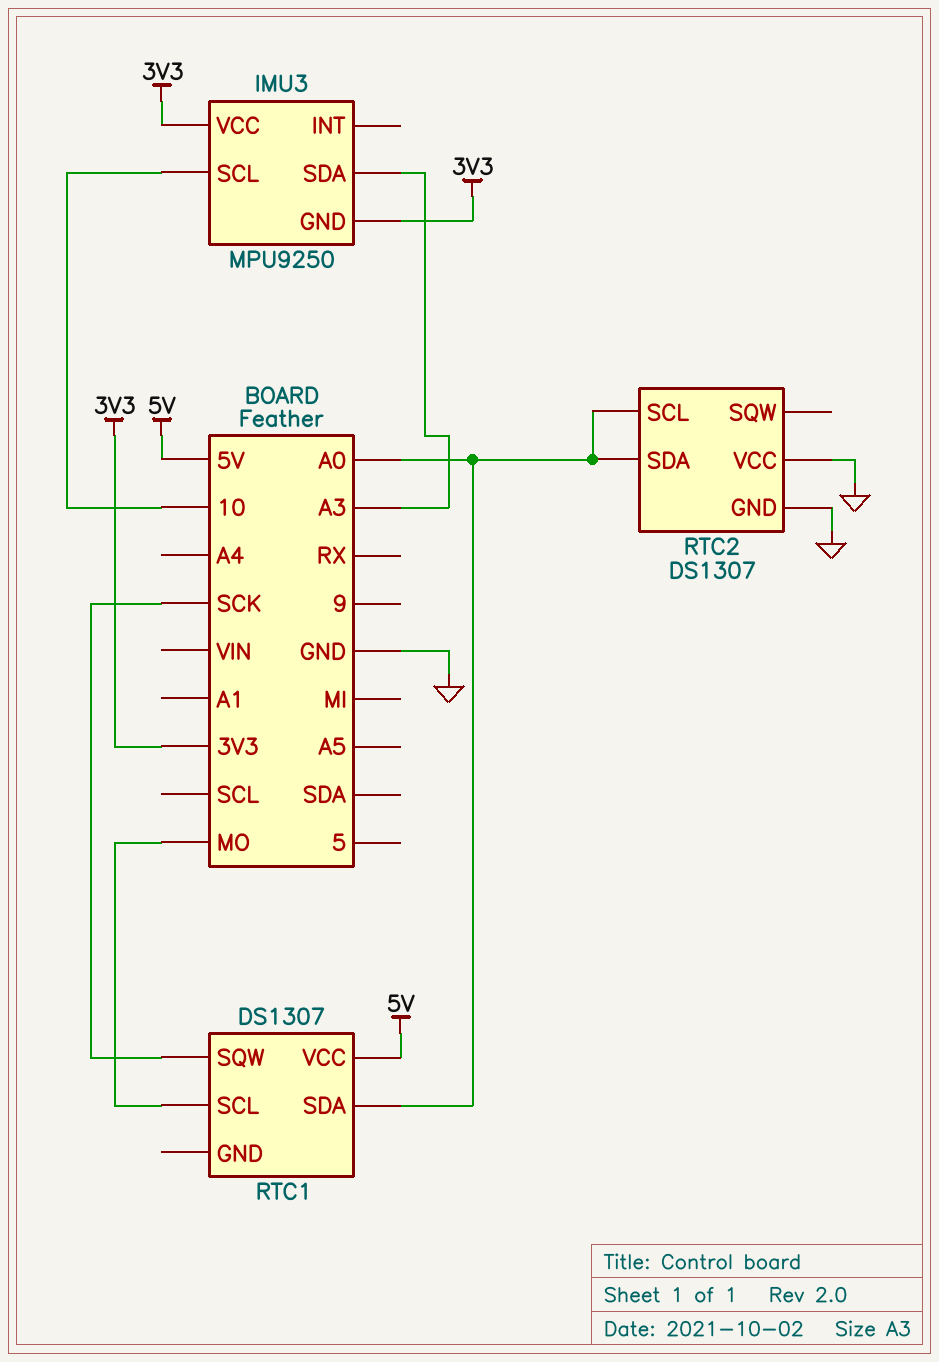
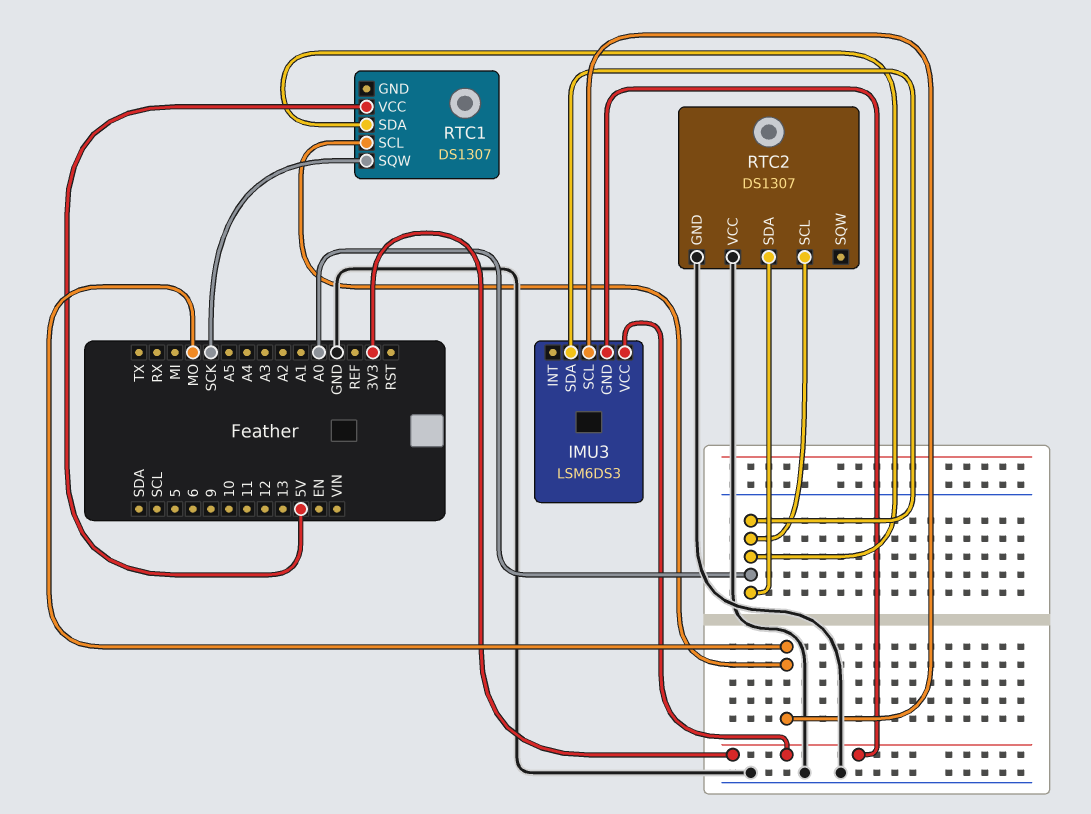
IMU3: MPU9250 -> LSM6DS3
IMU3 pin SCL: 10 -> MO
IMU3 pin SDA: A3 -> A0

